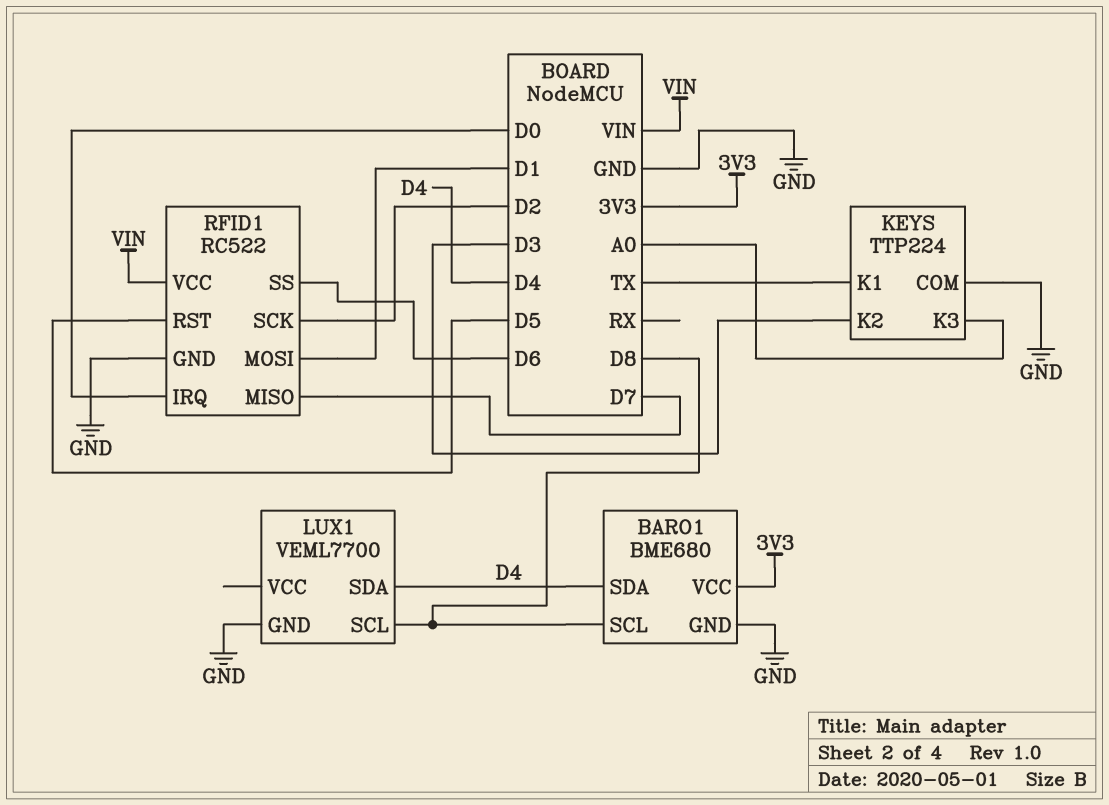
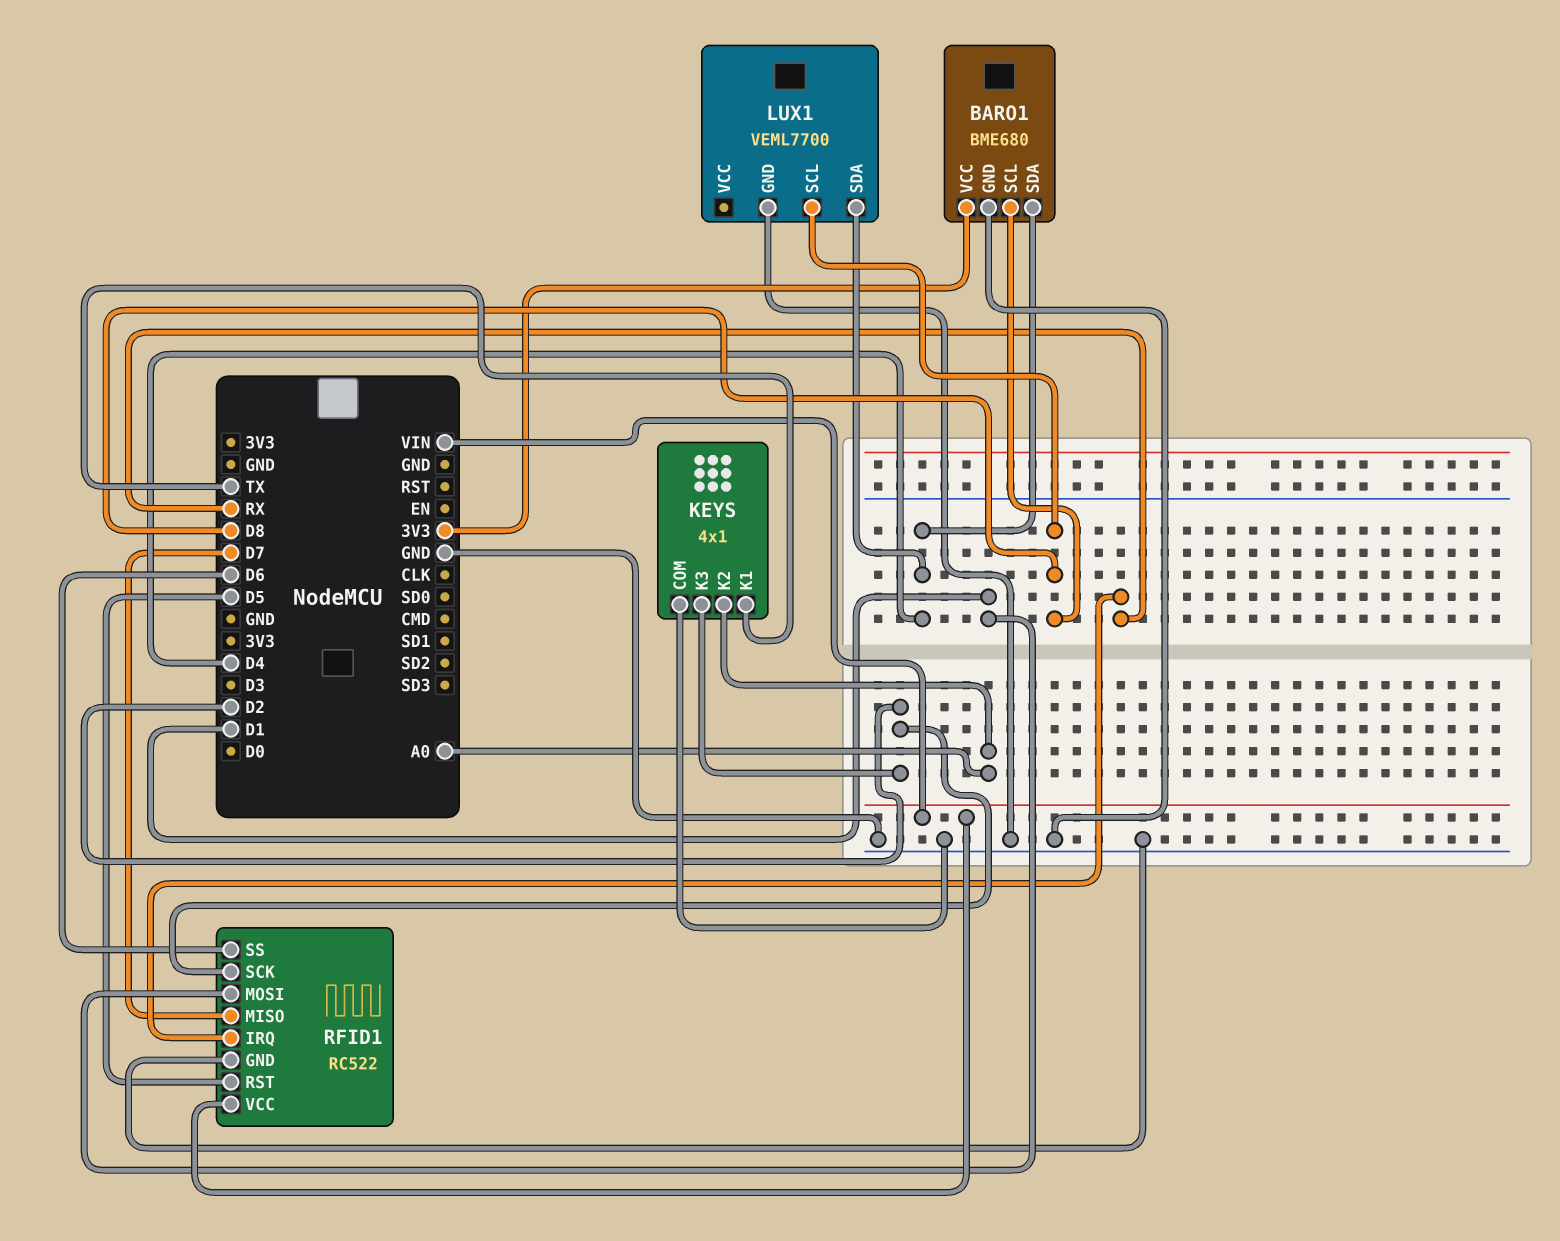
KEYS: TTP224 -> 4x1
KEYS pin K2: D3 -> A0
KEYS pin K3: A0 -> D2
RFID1 pin IRQ: D0 -> RX

